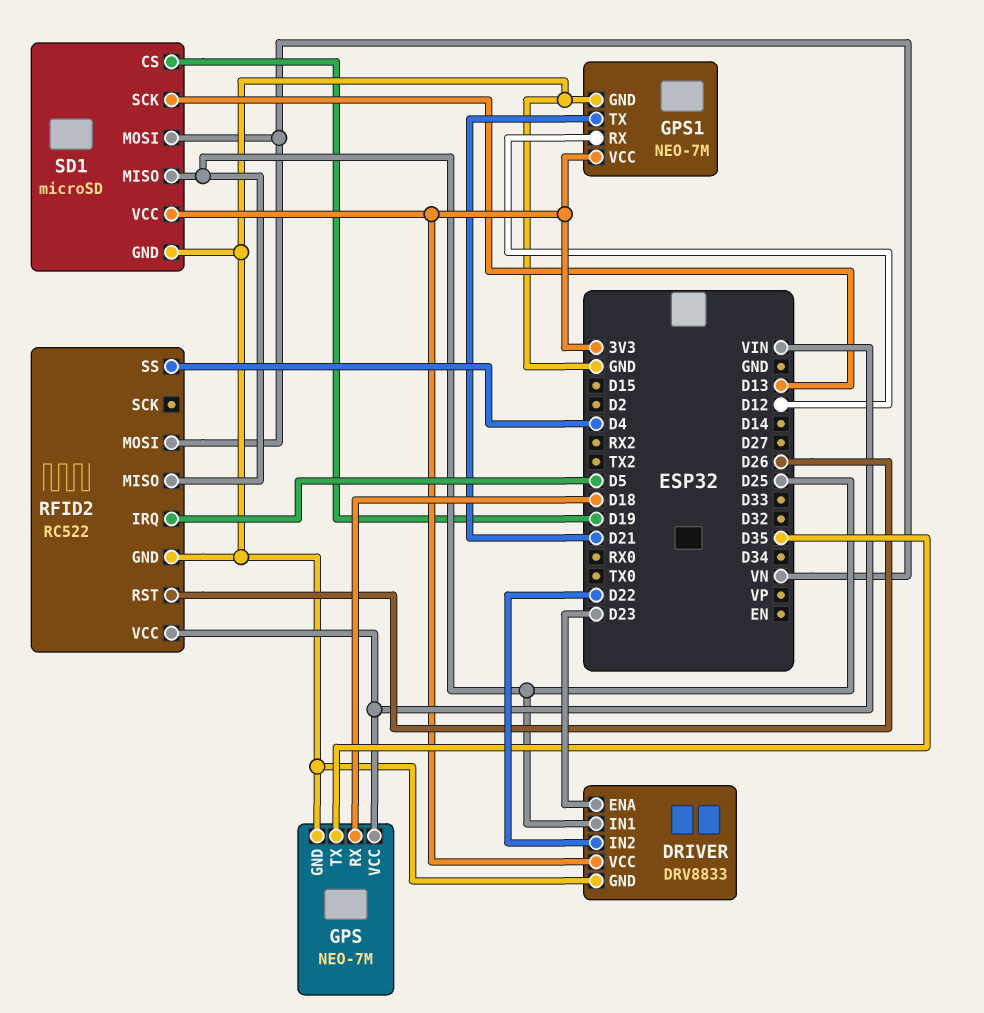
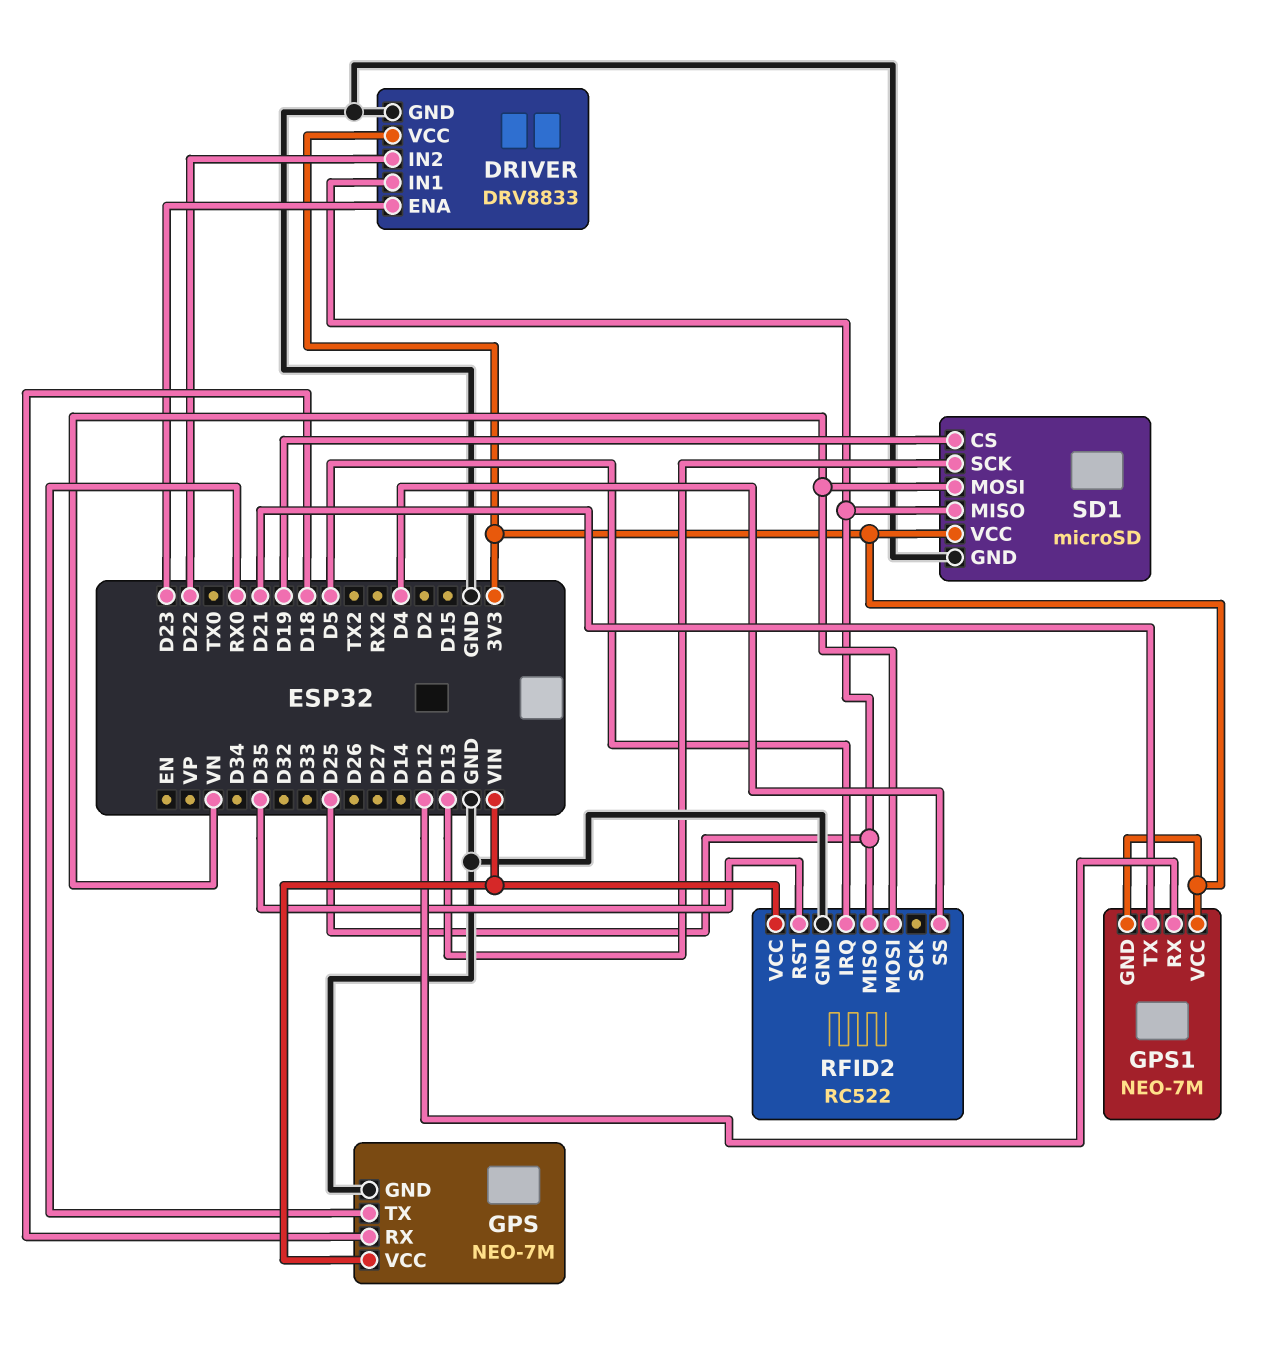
GPS pin TX: D35 -> RX0
GPS1 pin GND: GND -> 3V3
RFID2 pin RST: D26 -> D35

